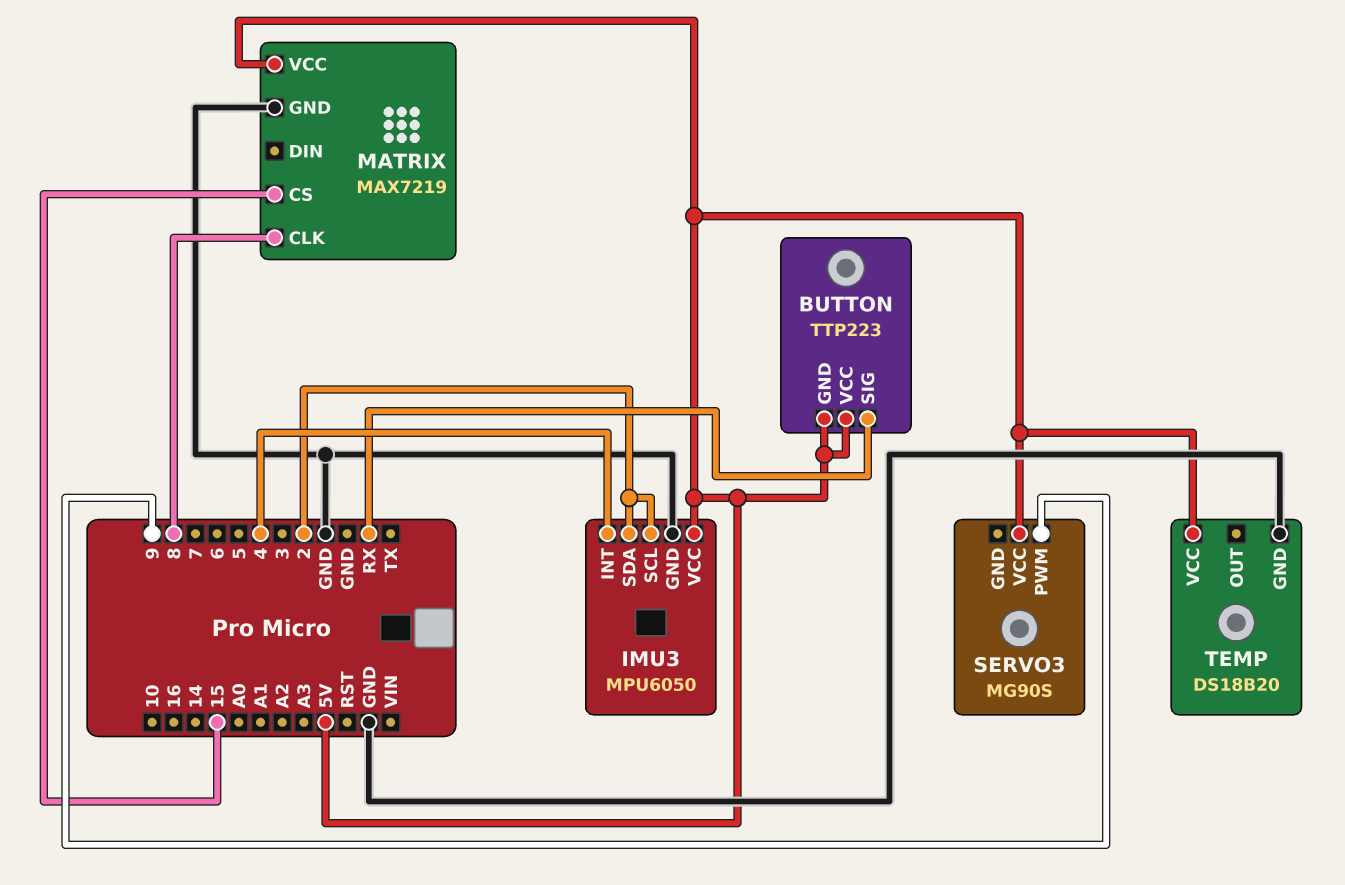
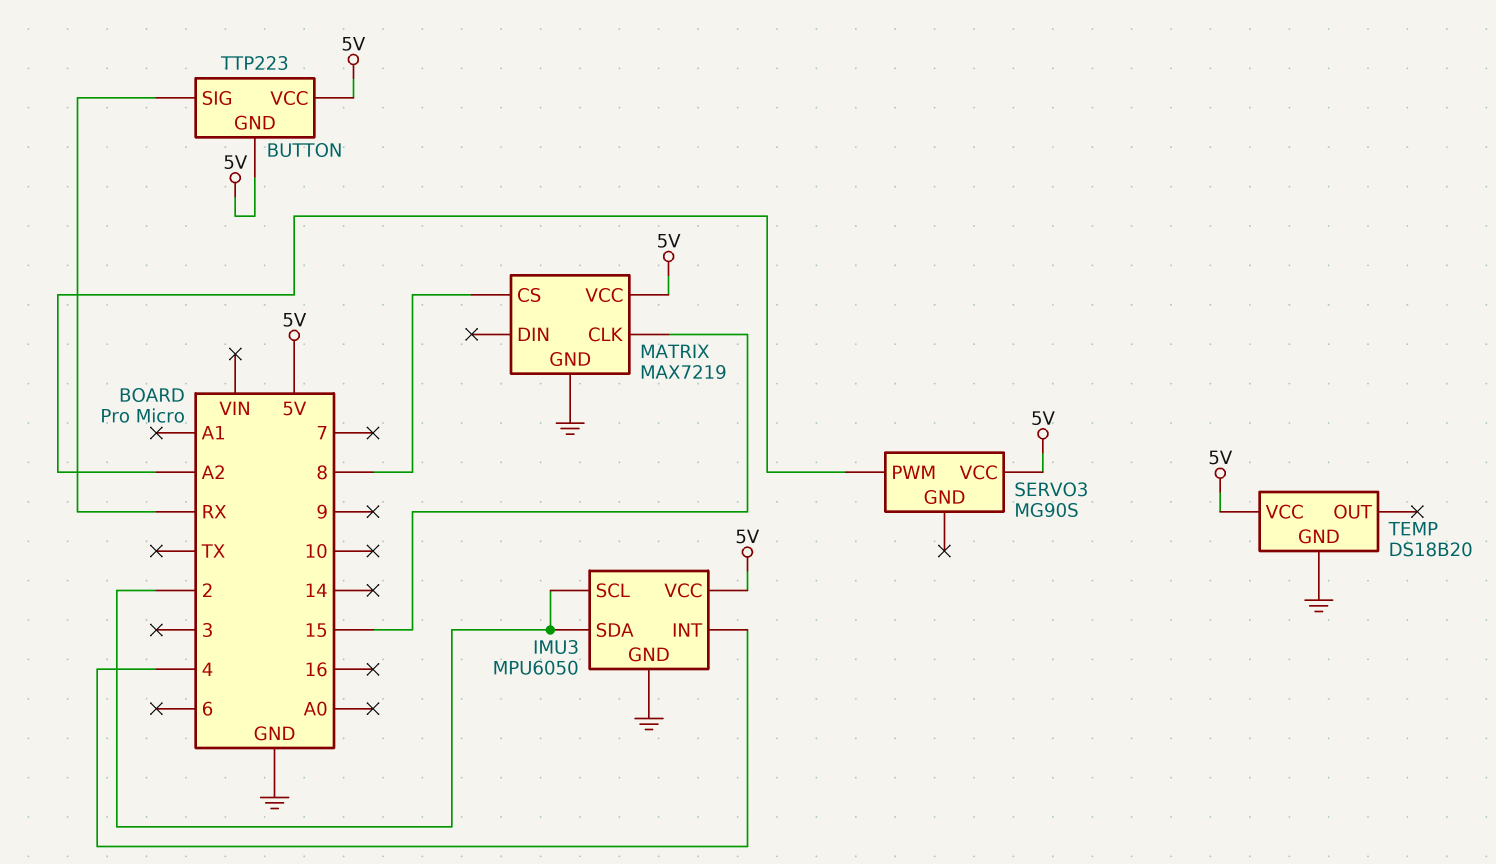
MATRIX pin CLK: 8 -> 15
MATRIX pin CS: 15 -> 8
SERVO3 pin PWM: 9 -> A2

